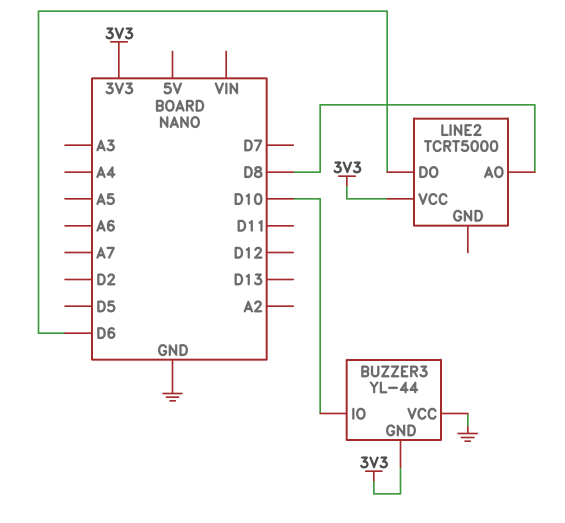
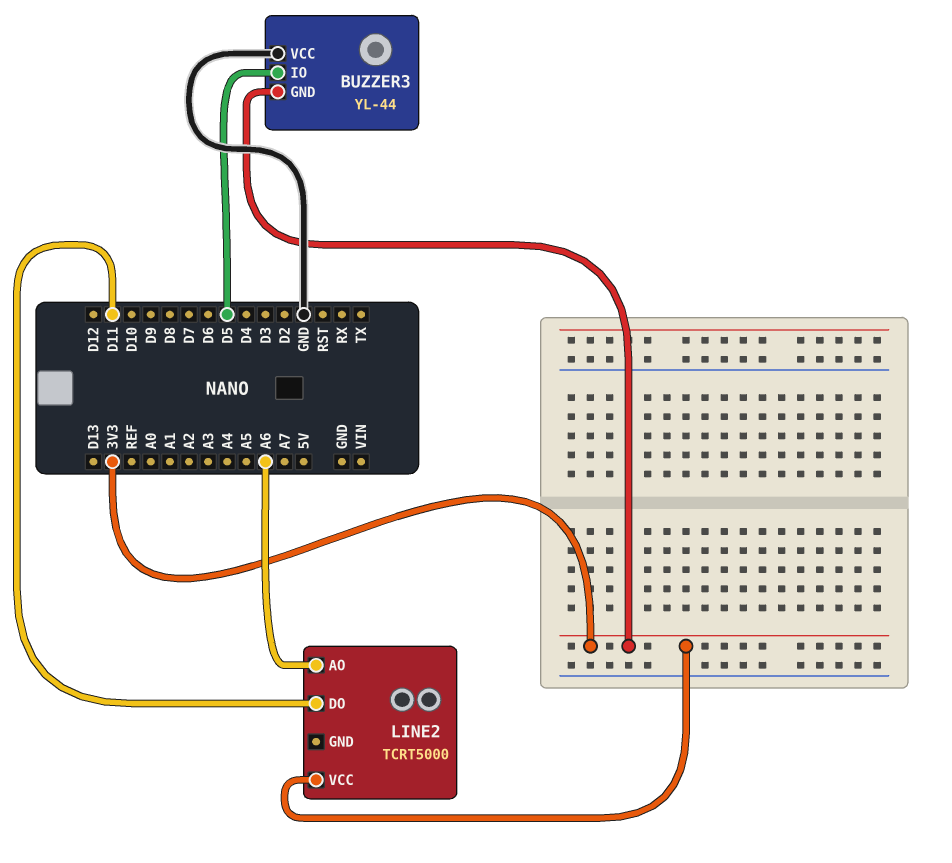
BUZZER3 pin IO: D10 -> D5
LINE2 pin AO: D8 -> A6
LINE2 pin DO: D6 -> D11

